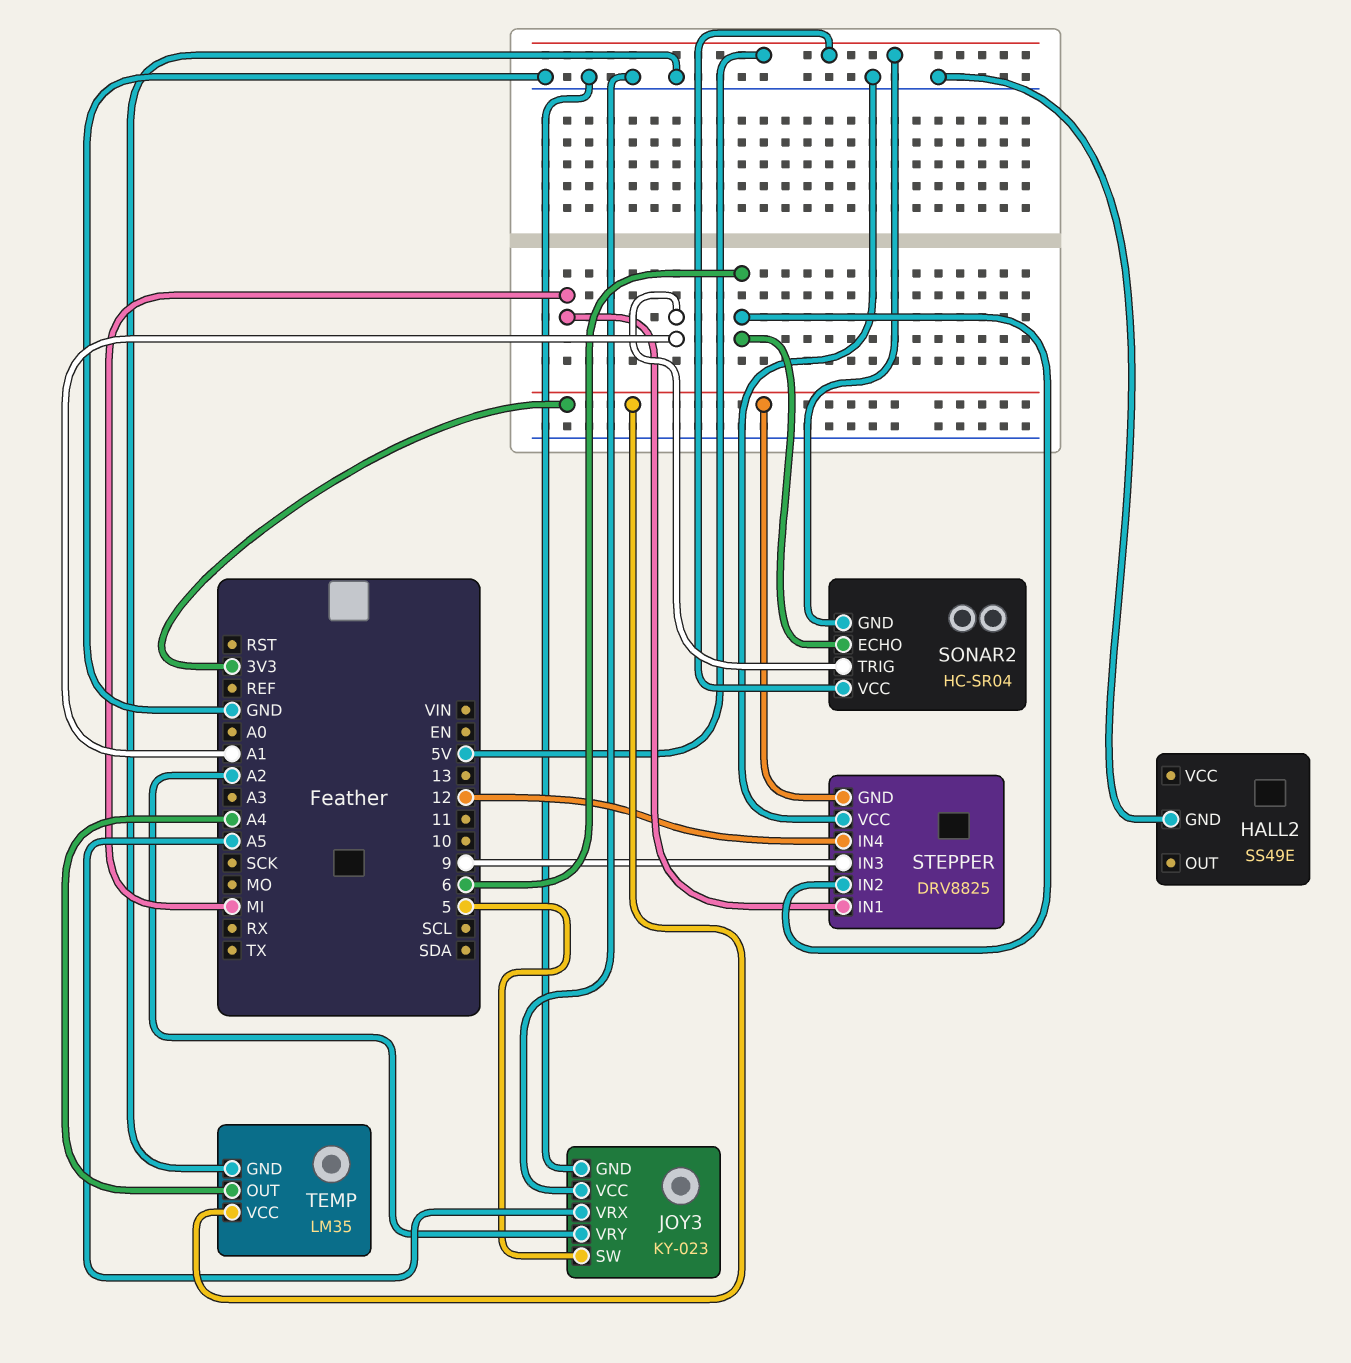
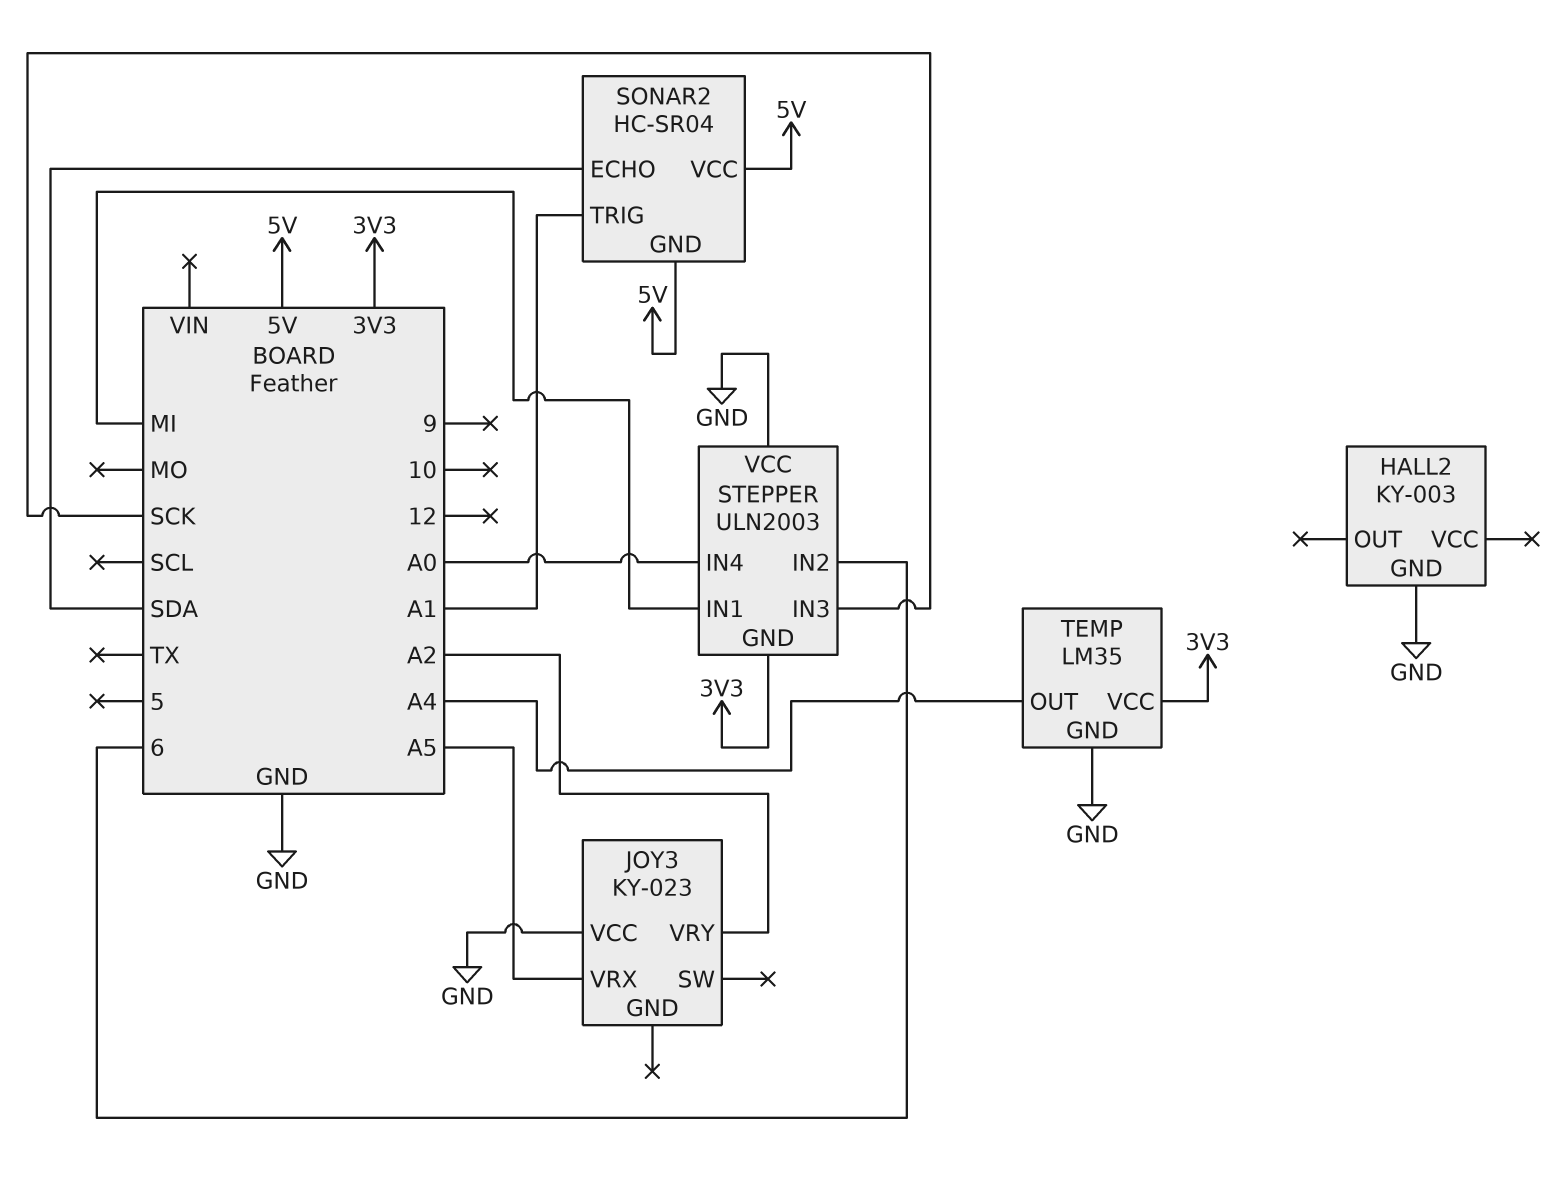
HALL2: SS49E -> KY-003
JOY3 pin GND: GND -> none
JOY3 pin SW: 5 -> none
SONAR2 pin ECHO: 6 -> SDA
STEPPER: DRV8825 -> ULN2003
STEPPER pin IN3: 9 -> SCK
STEPPER pin IN4: 12 -> A0

